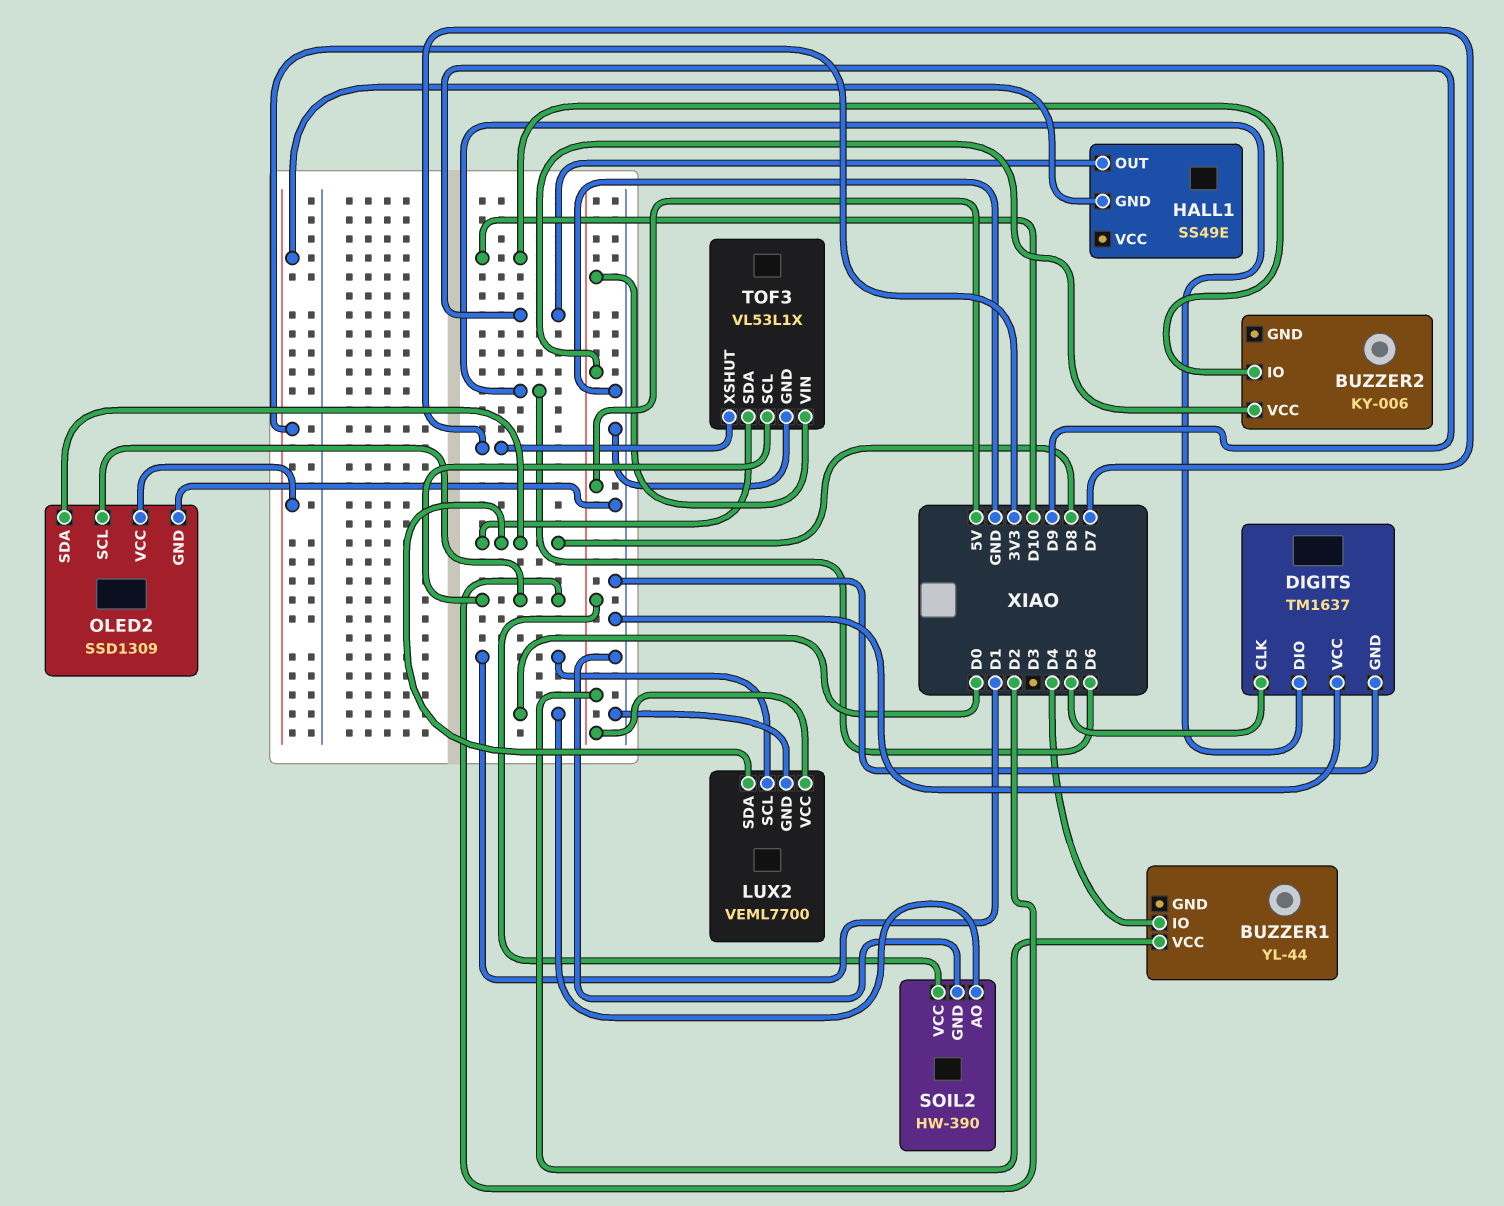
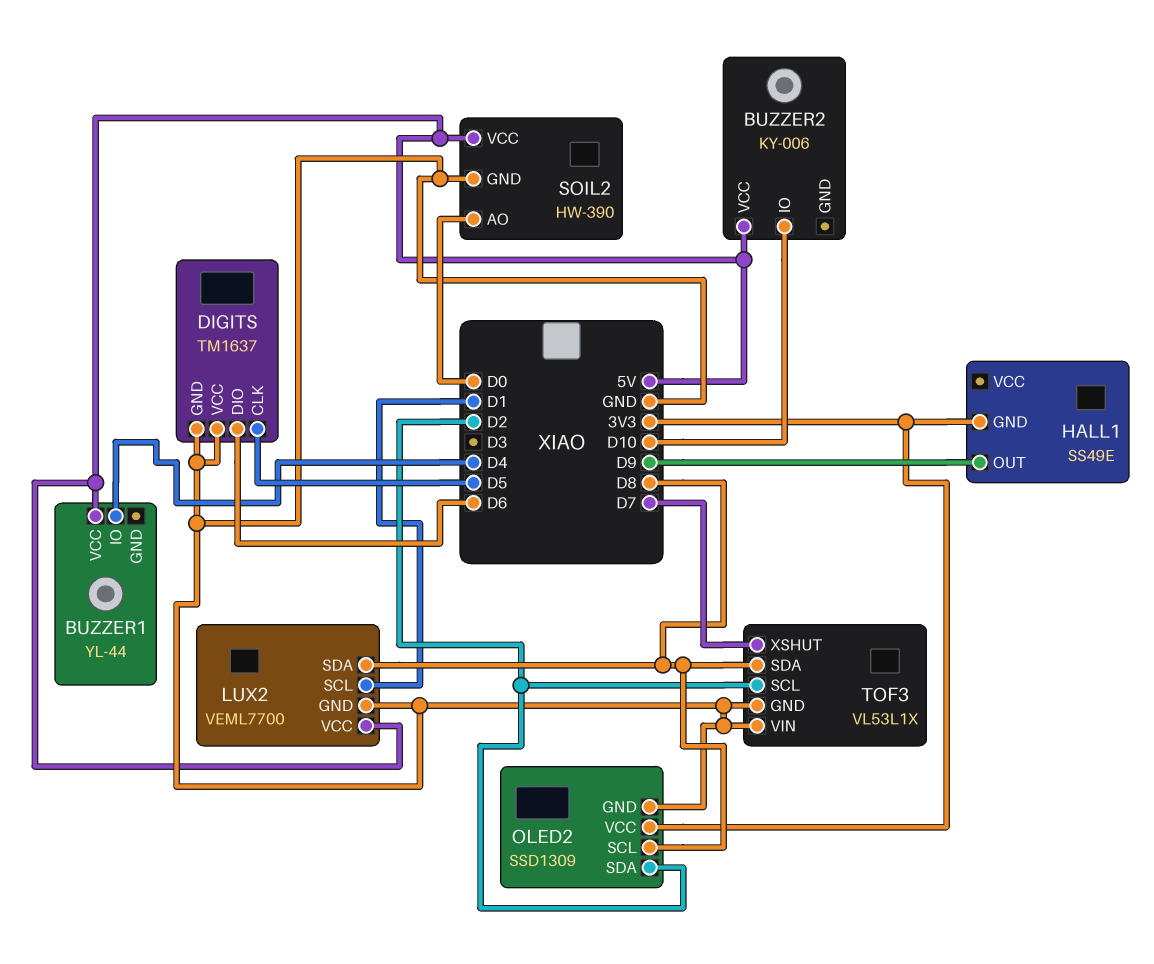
OLED2 pin SCL: D2 -> D8
OLED2 pin SDA: D8 -> D2
TOF3 pin VIN: 5V -> GND

